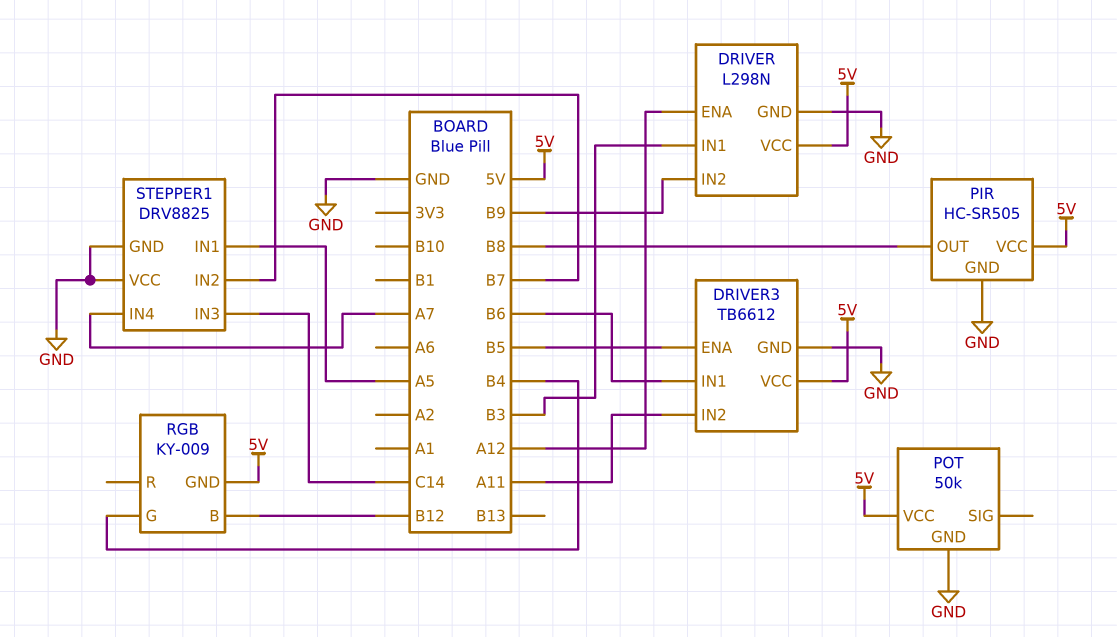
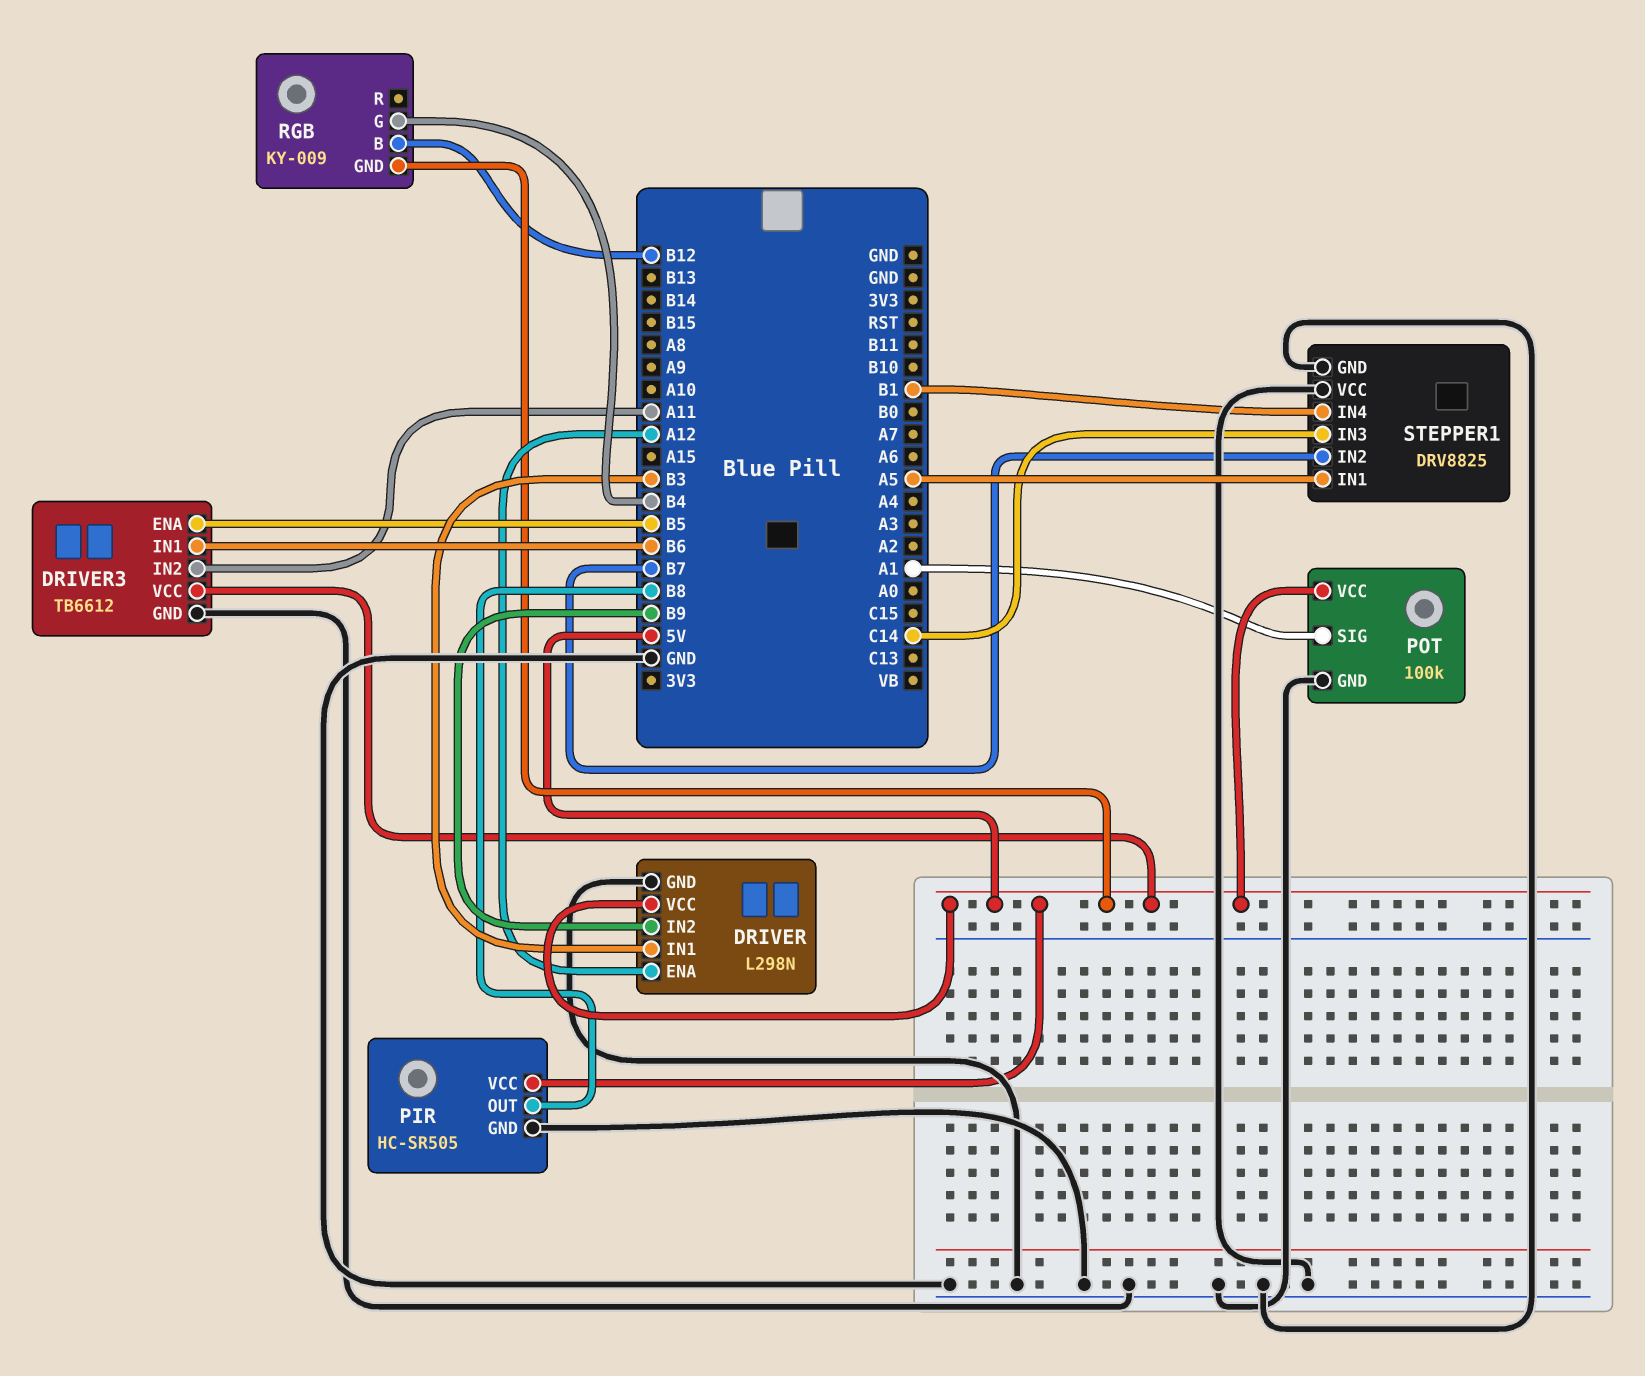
POT: 50k -> 100k
POT pin SIG: none -> A1
STEPPER1 pin IN4: A7 -> B1

